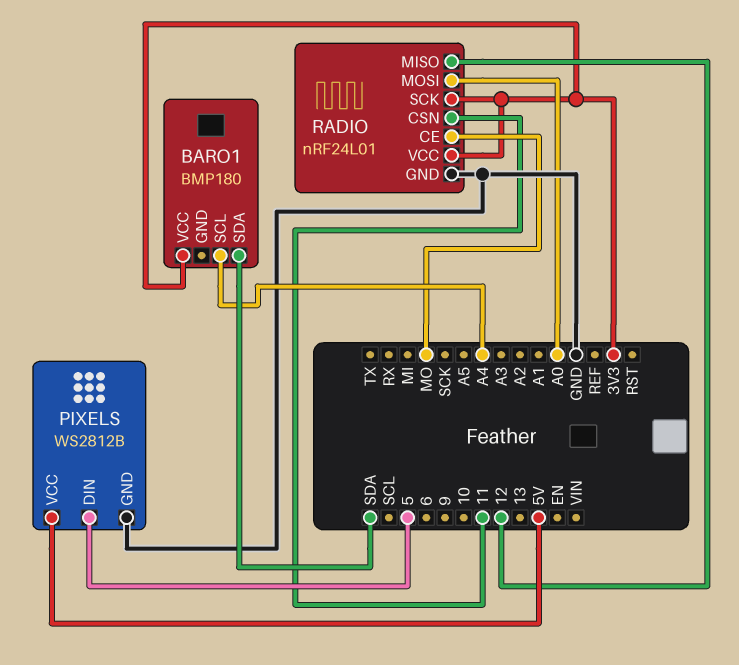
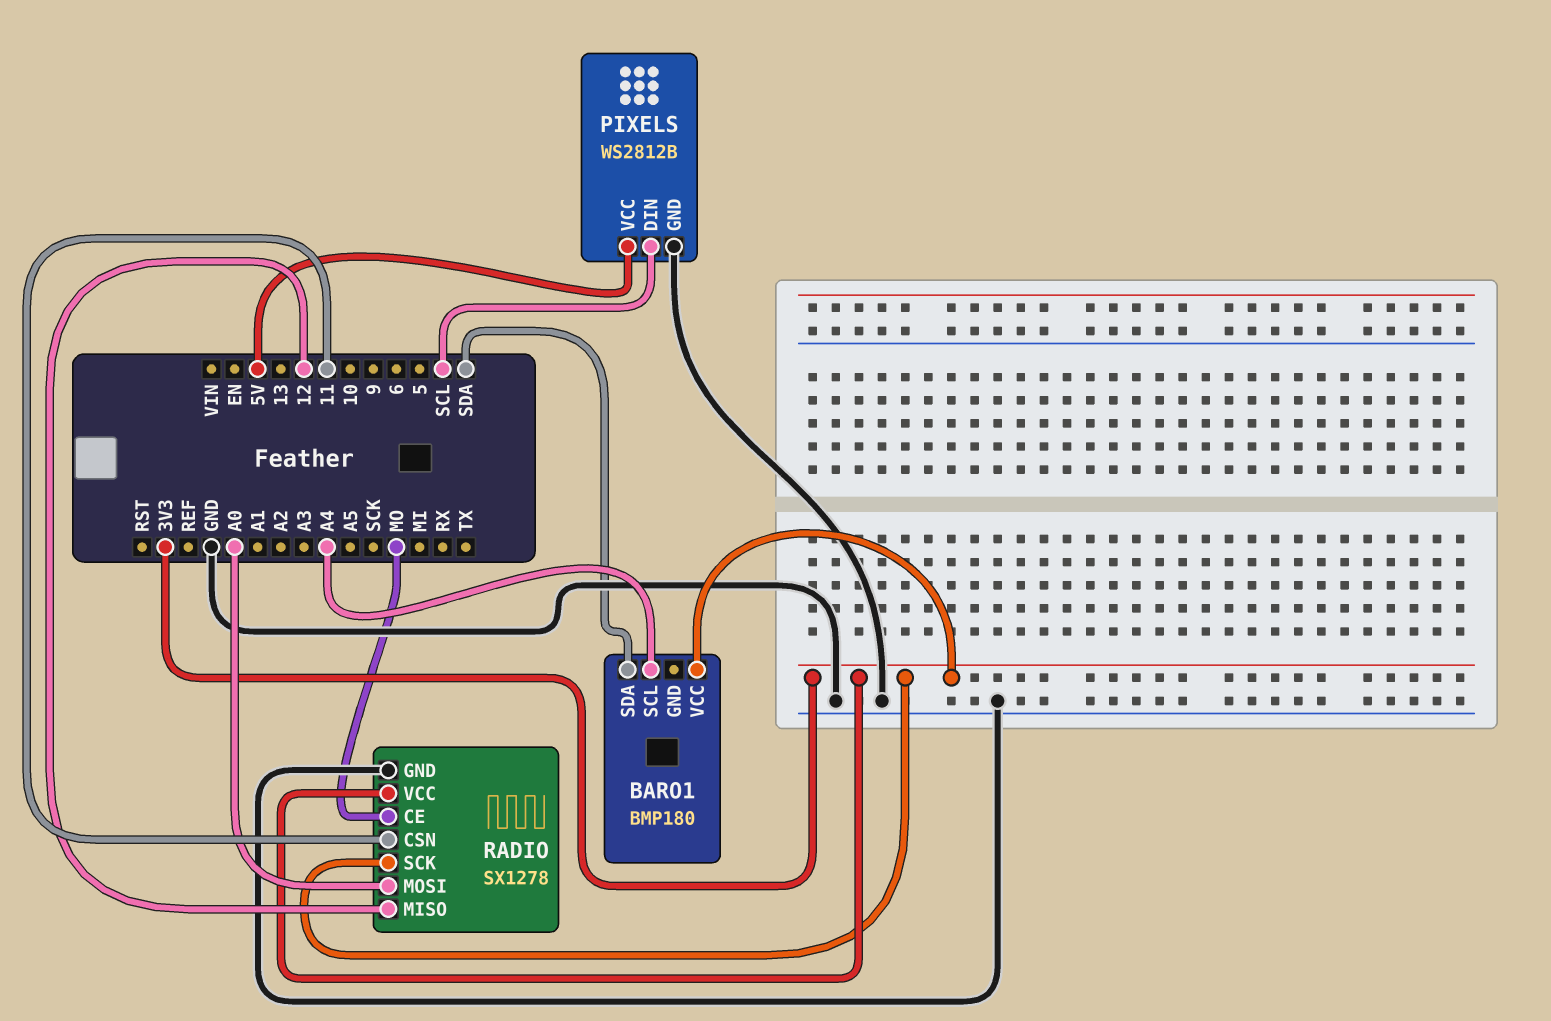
PIXELS pin DIN: 5 -> SCL
RADIO: nRF24L01 -> SX1278

